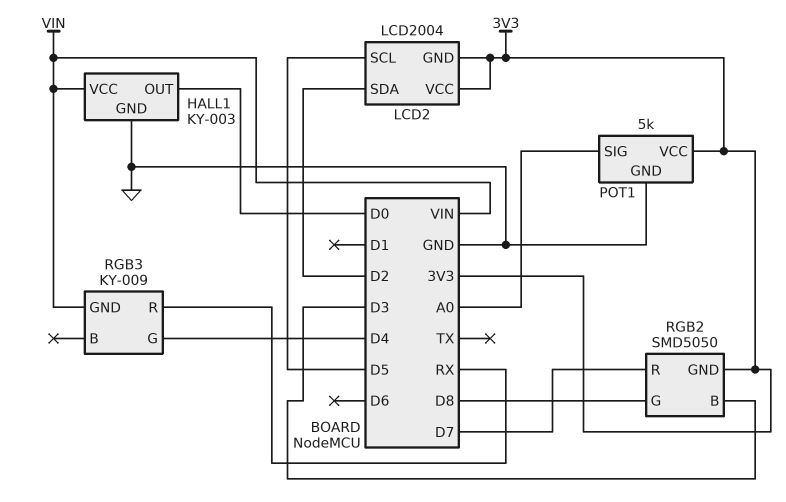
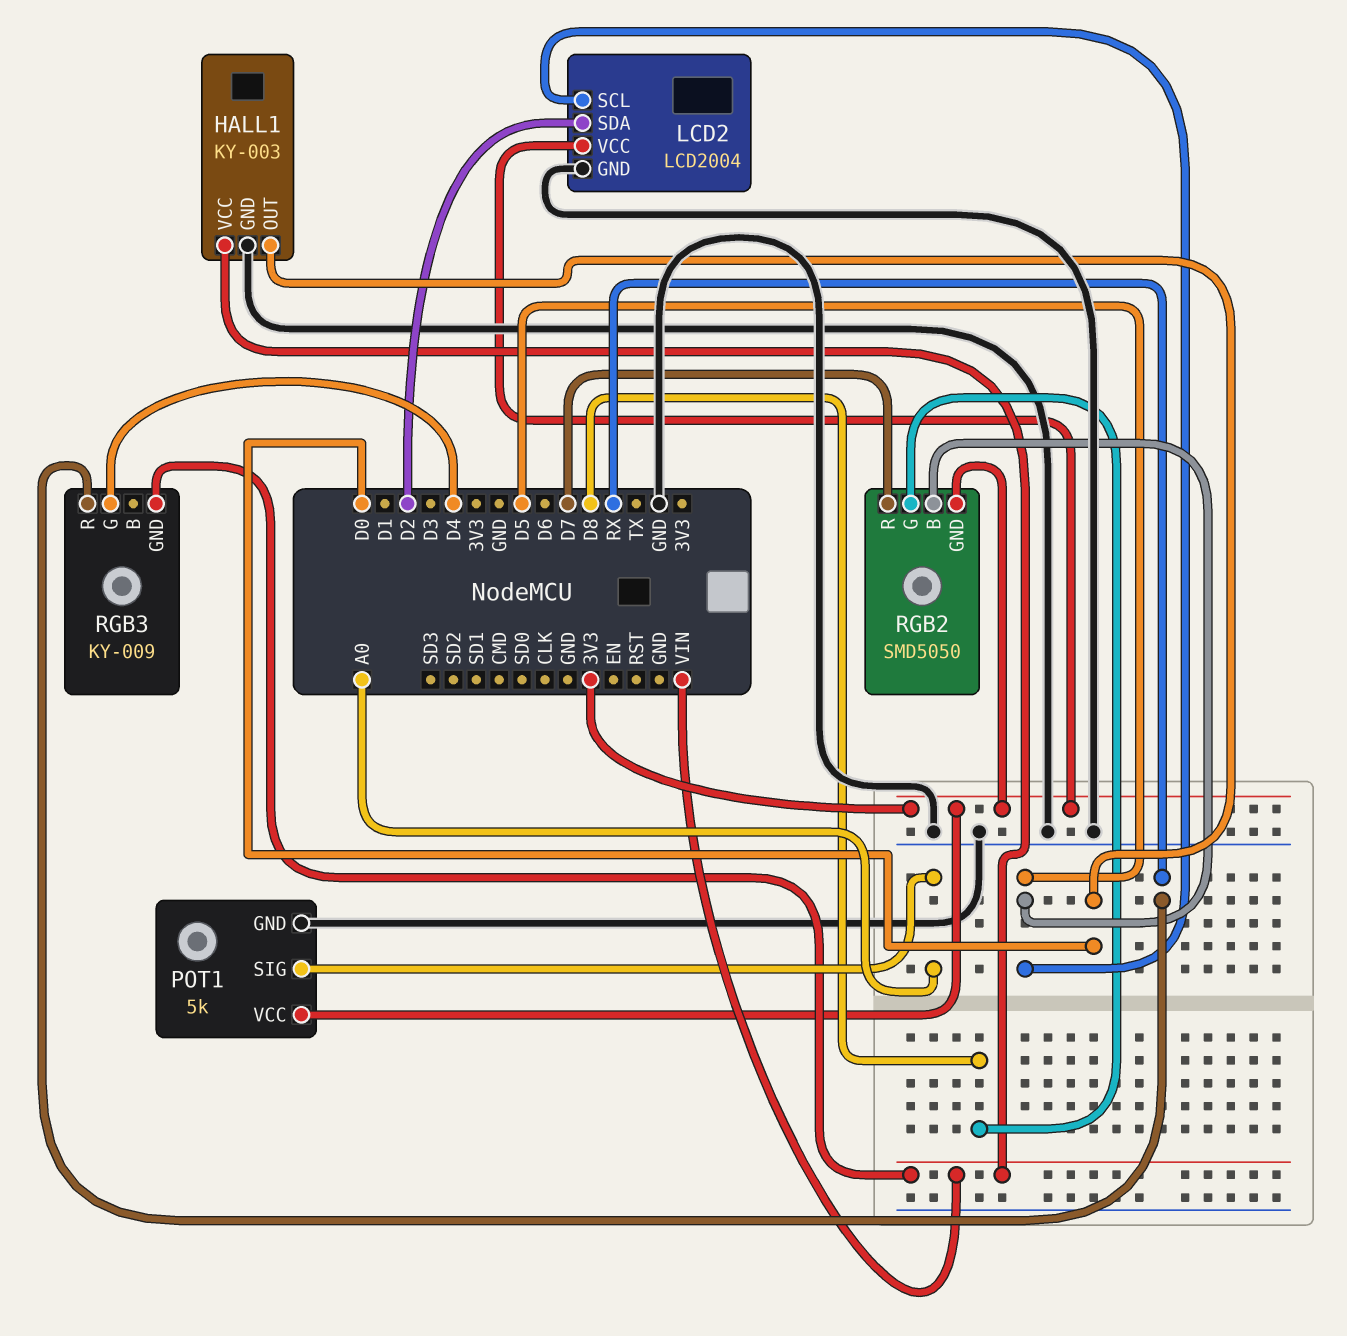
LCD2 pin GND: 3V3 -> GND
RGB2 pin B: D3 -> D5

